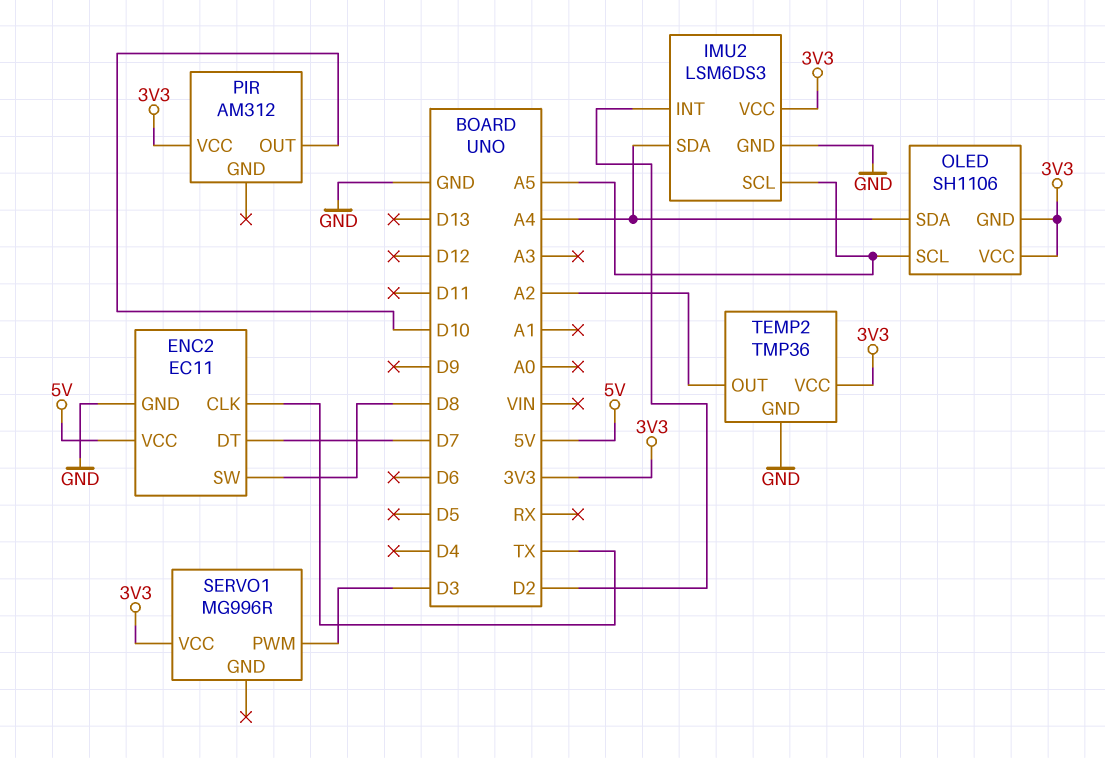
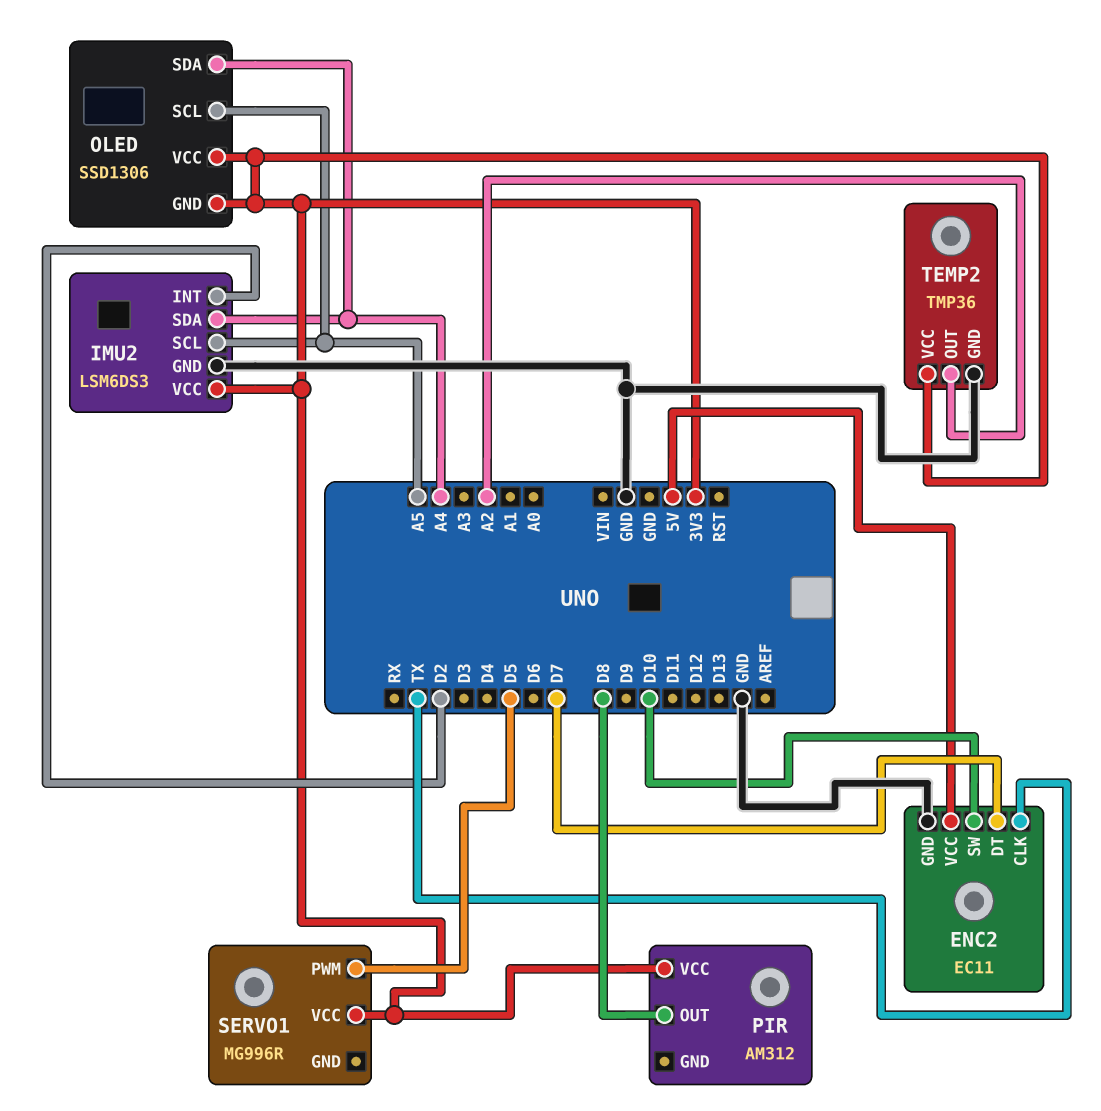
ENC2 pin SW: D8 -> D10
OLED: SH1106 -> SSD1306
PIR pin OUT: D10 -> D8
SERVO1 pin PWM: D3 -> D5

